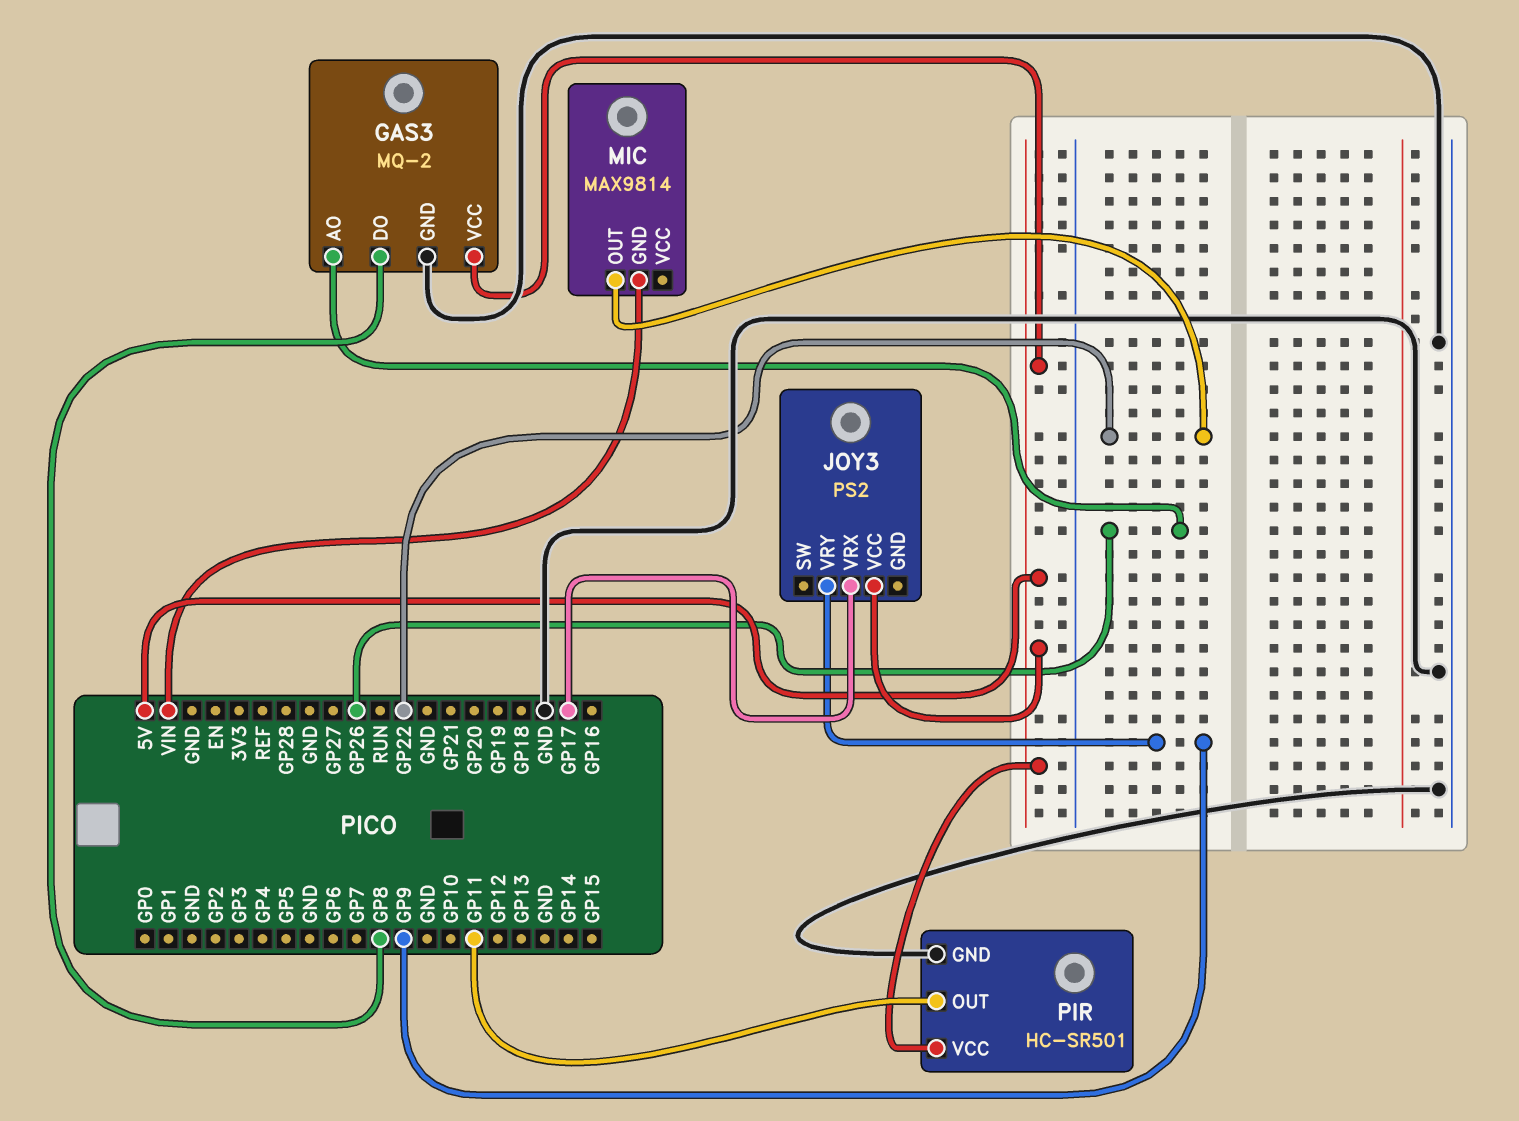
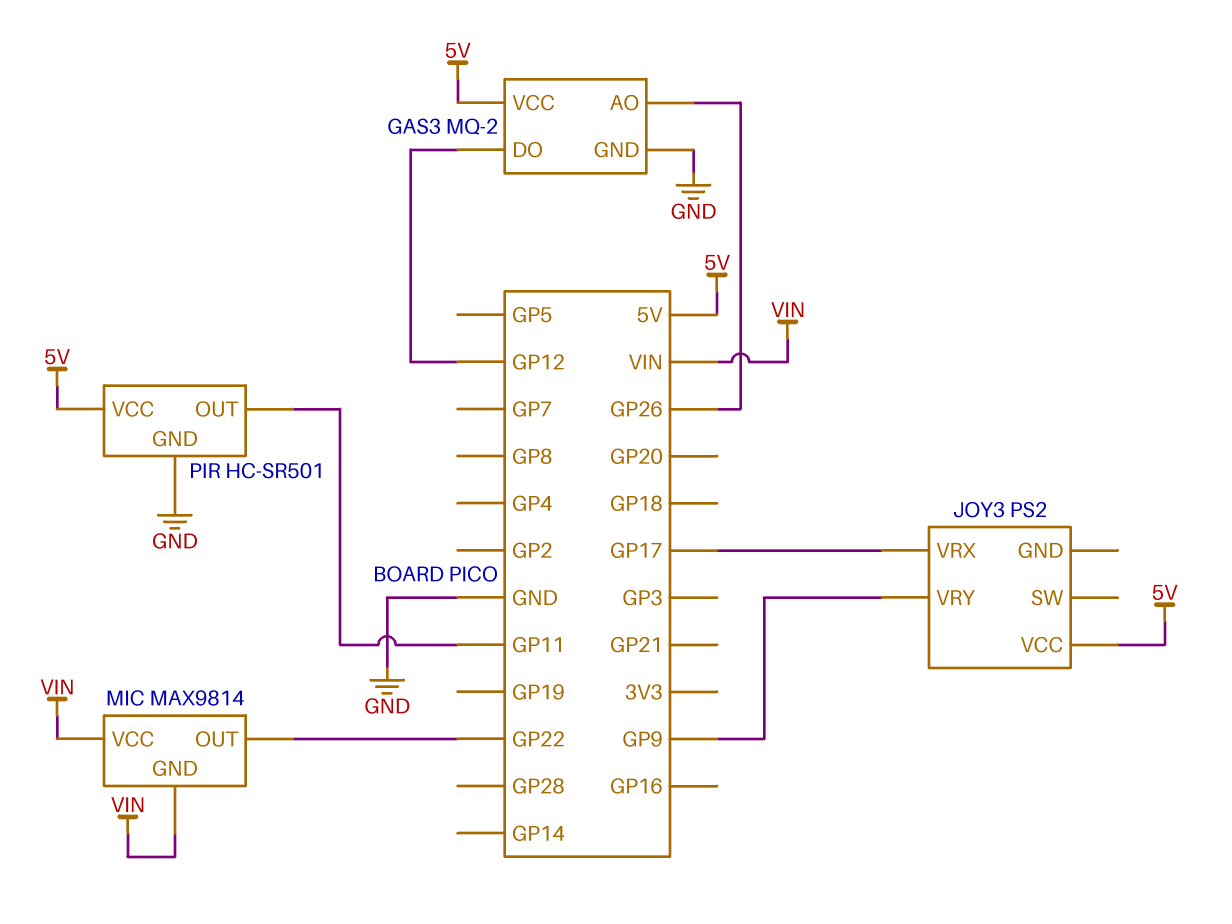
GAS3 pin DO: GP8 -> GP12
MIC pin VCC: none -> VIN

